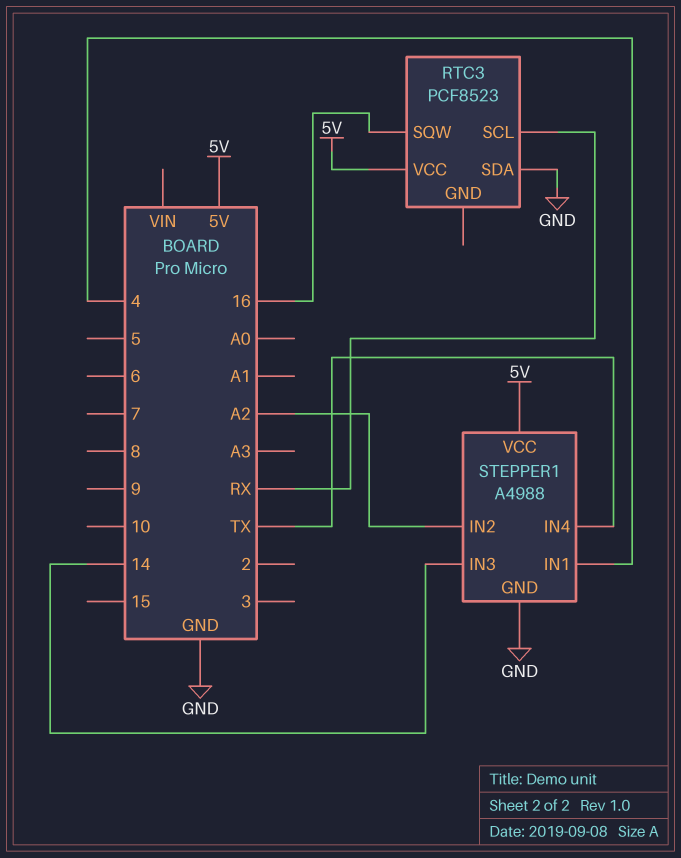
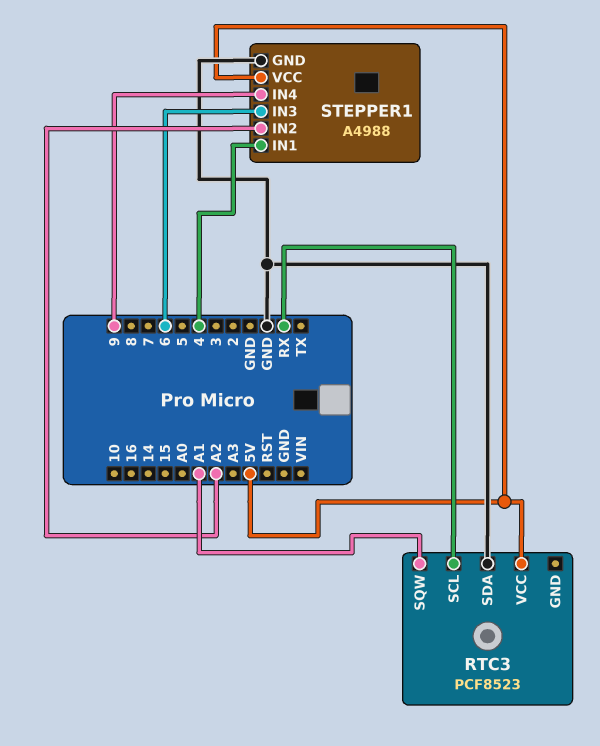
RTC3 pin SQW: 16 -> A1
STEPPER1 pin IN3: 14 -> 6
STEPPER1 pin IN4: TX -> 9

